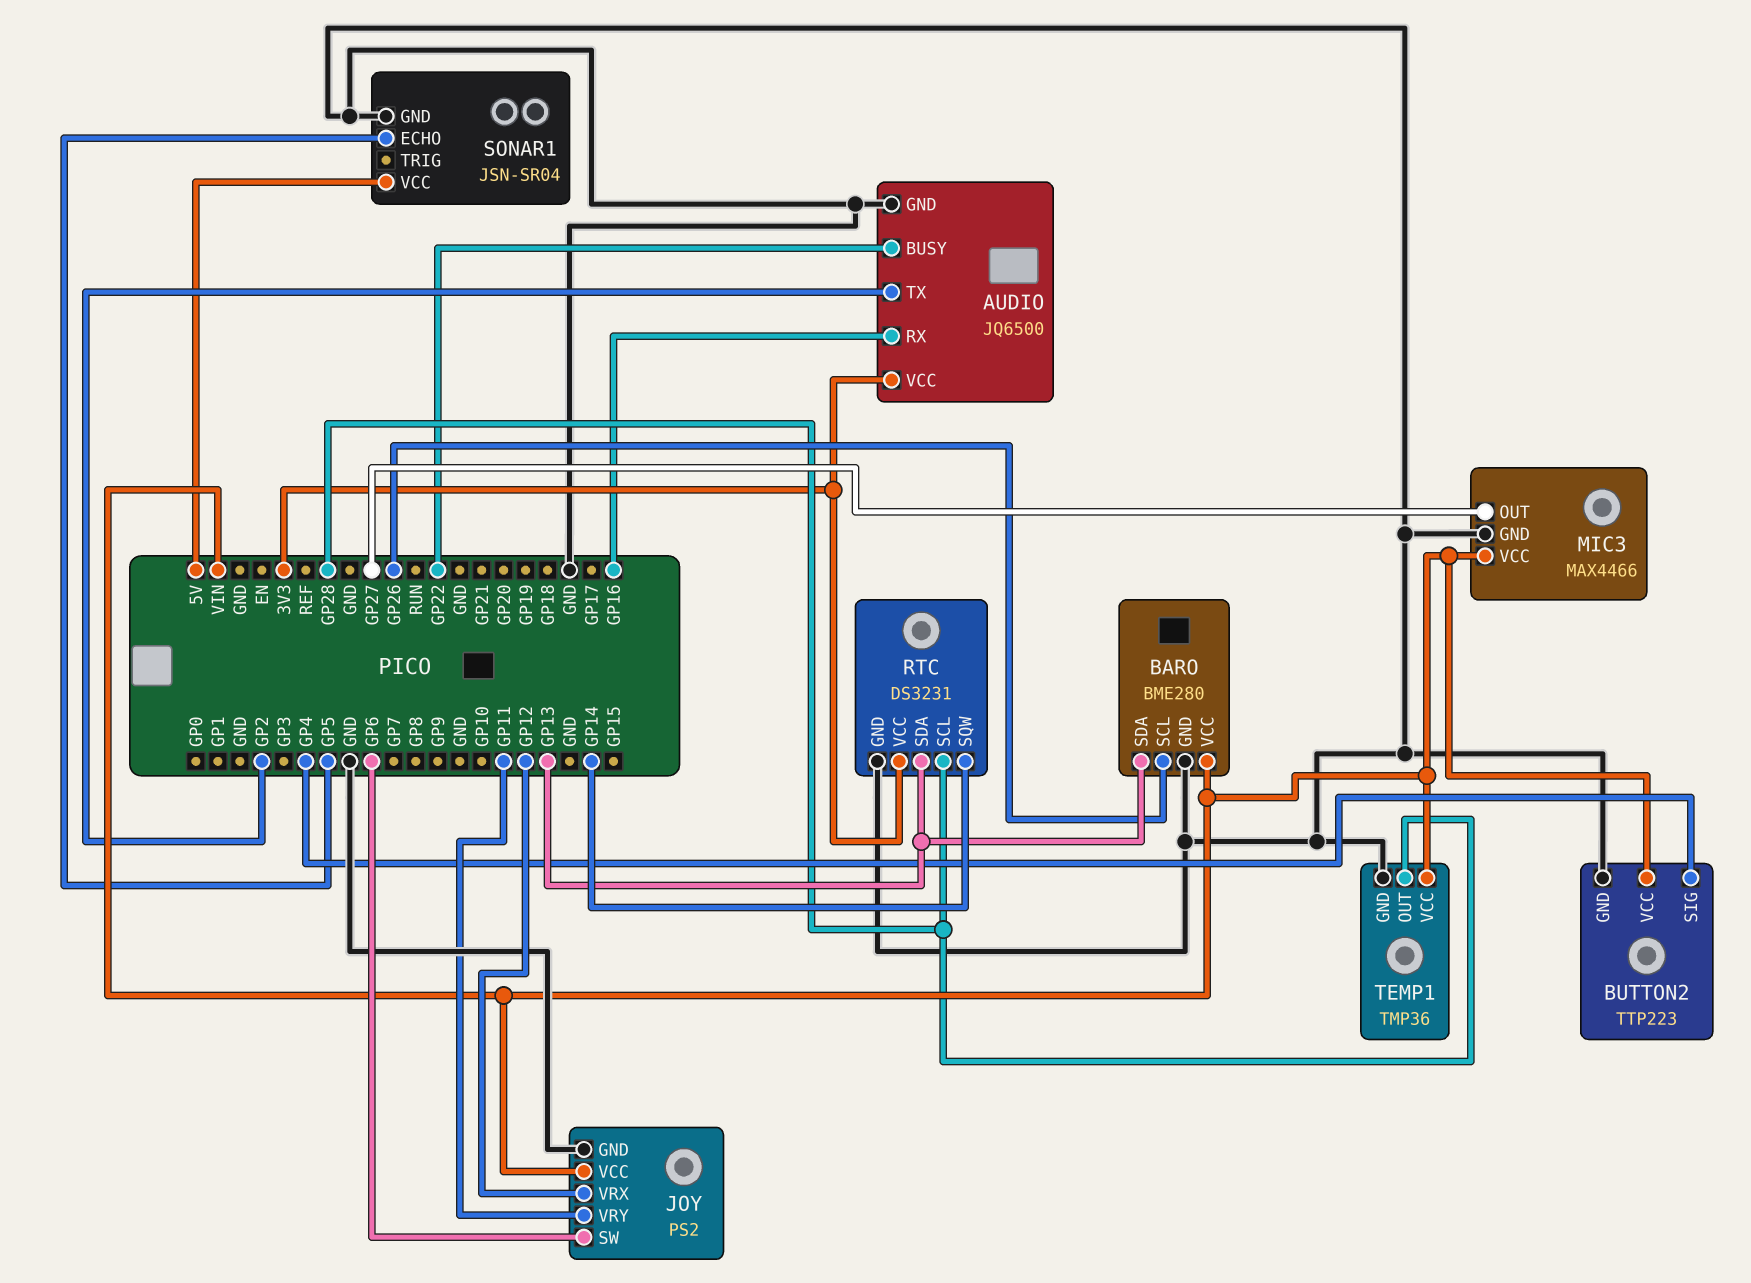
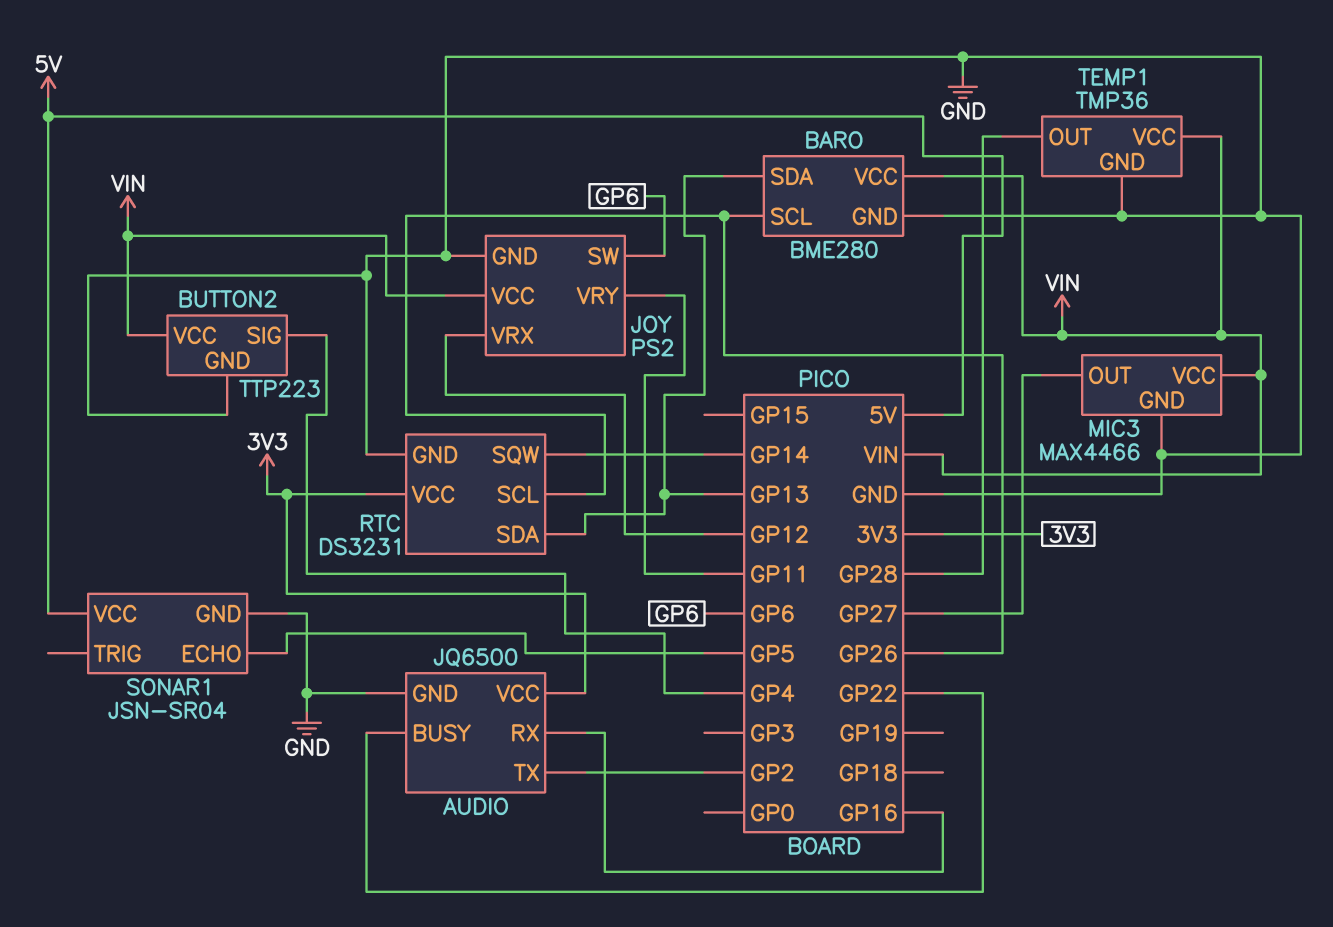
RTC pin SCL: GP28 -> GP26

